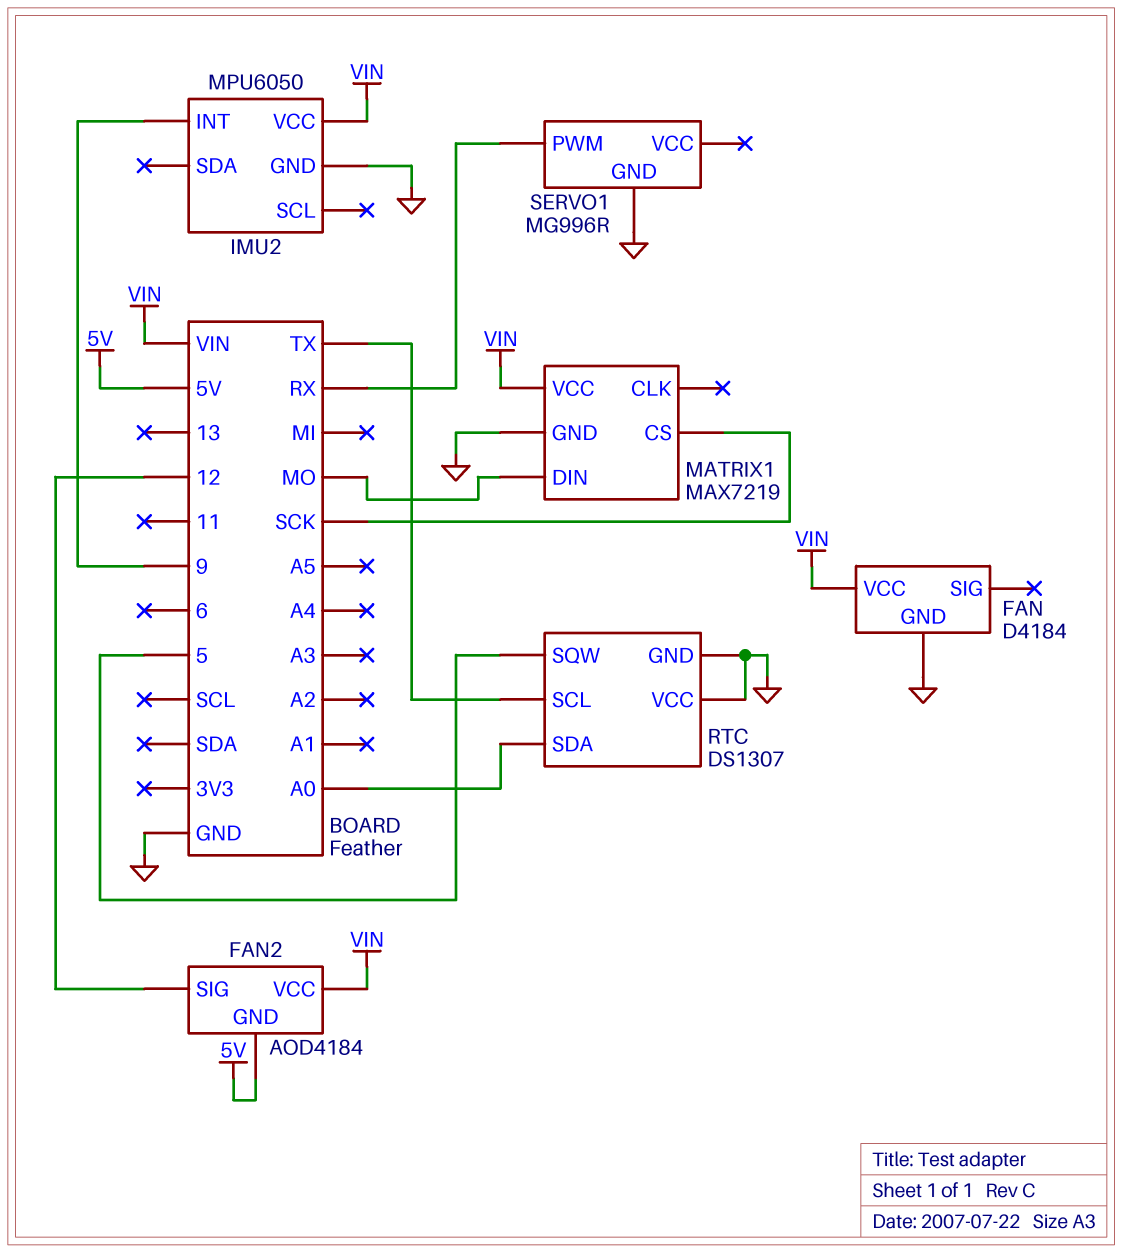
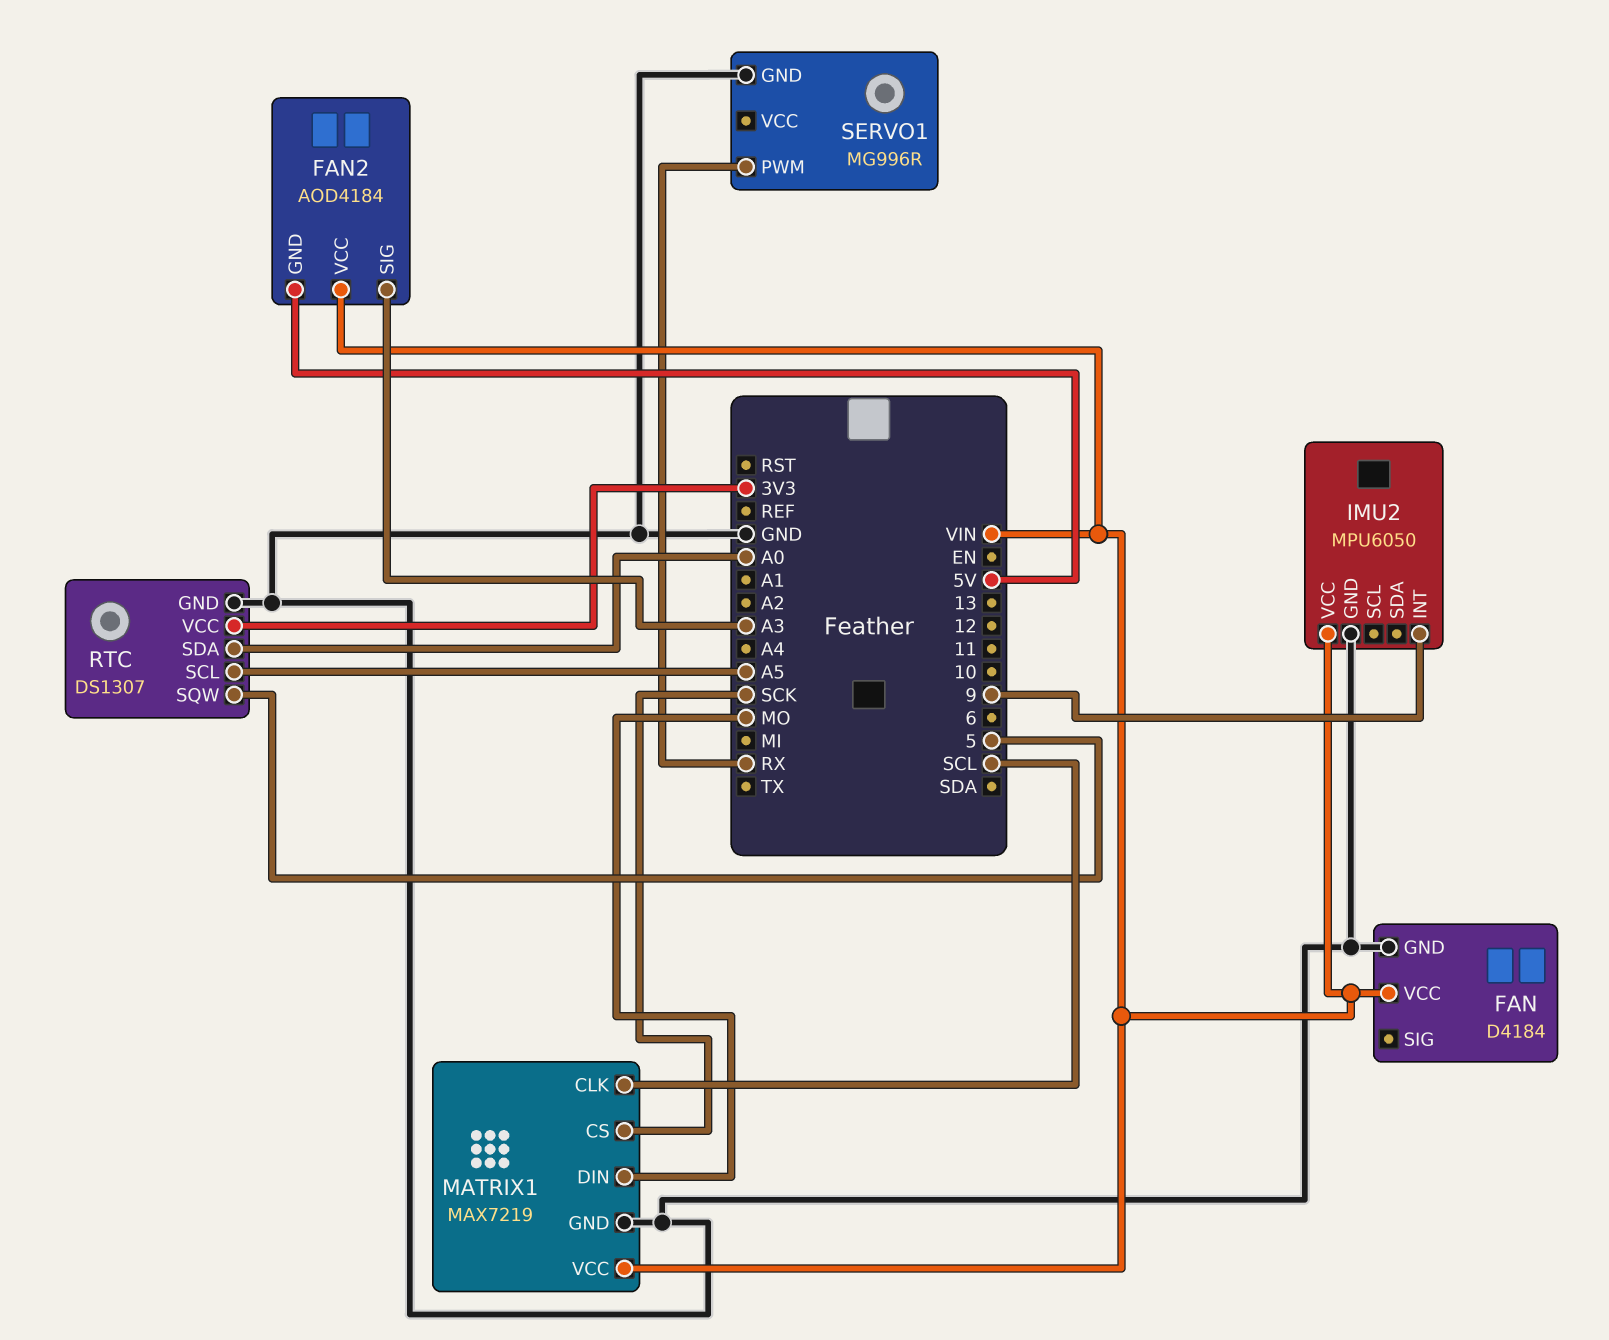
FAN2 pin SIG: 12 -> A3
MATRIX1 pin CLK: none -> SCL
RTC pin SCL: TX -> A5
RTC pin VCC: GND -> 3V3

